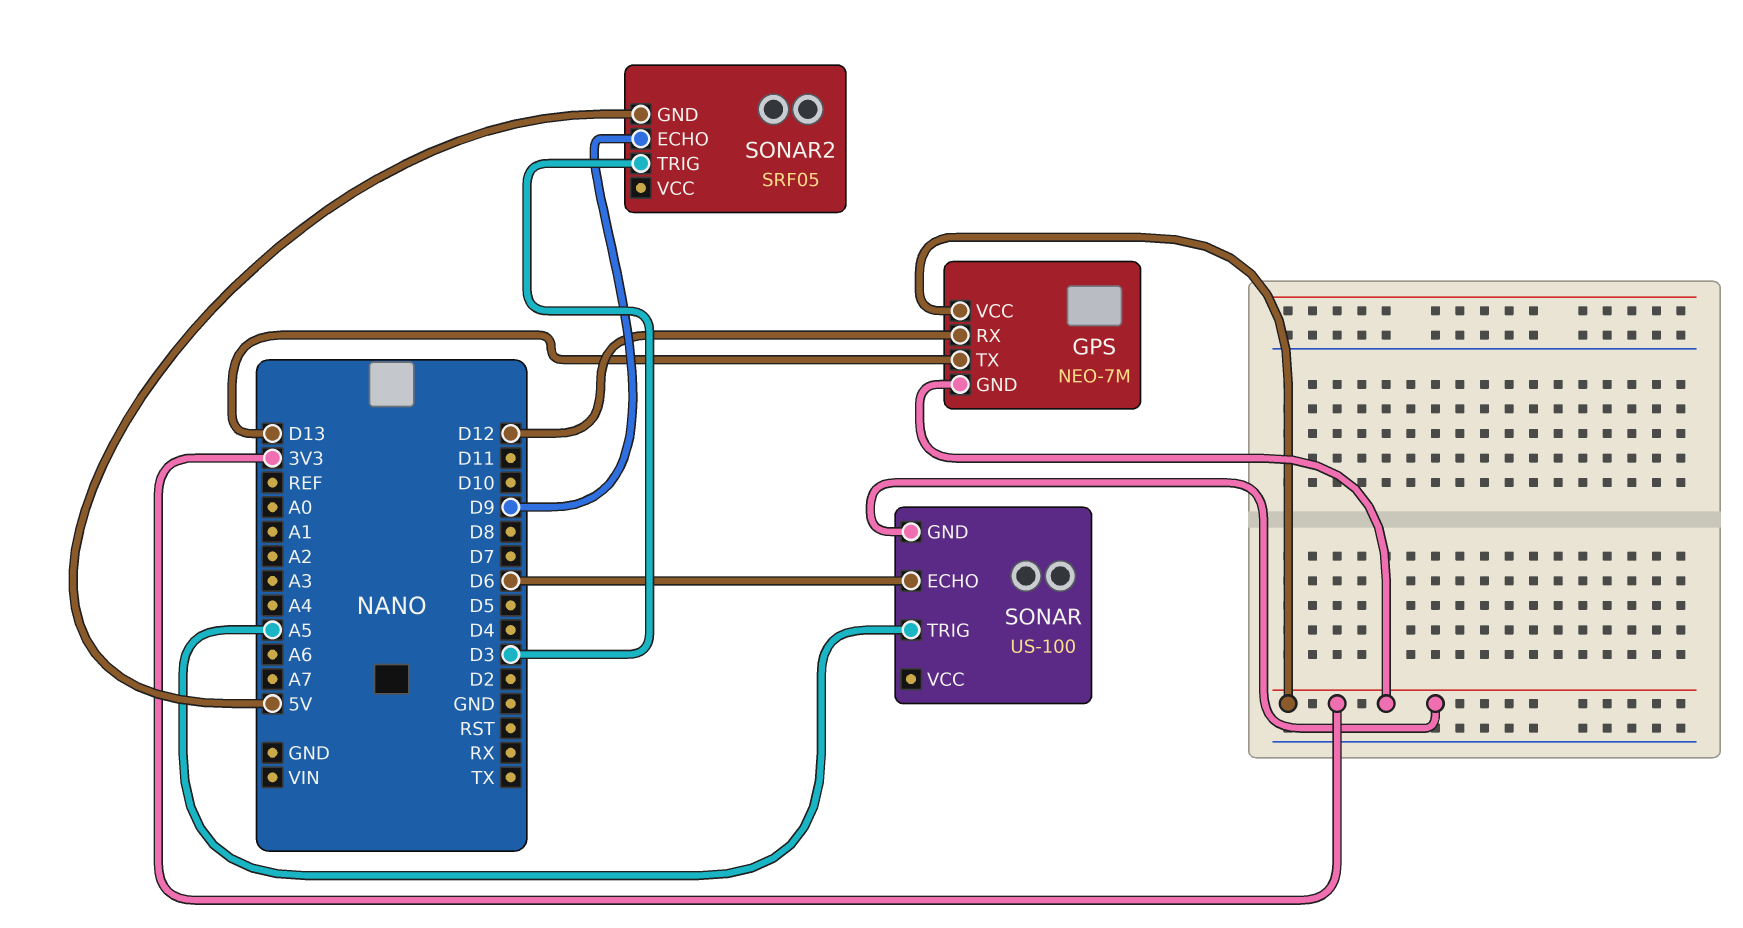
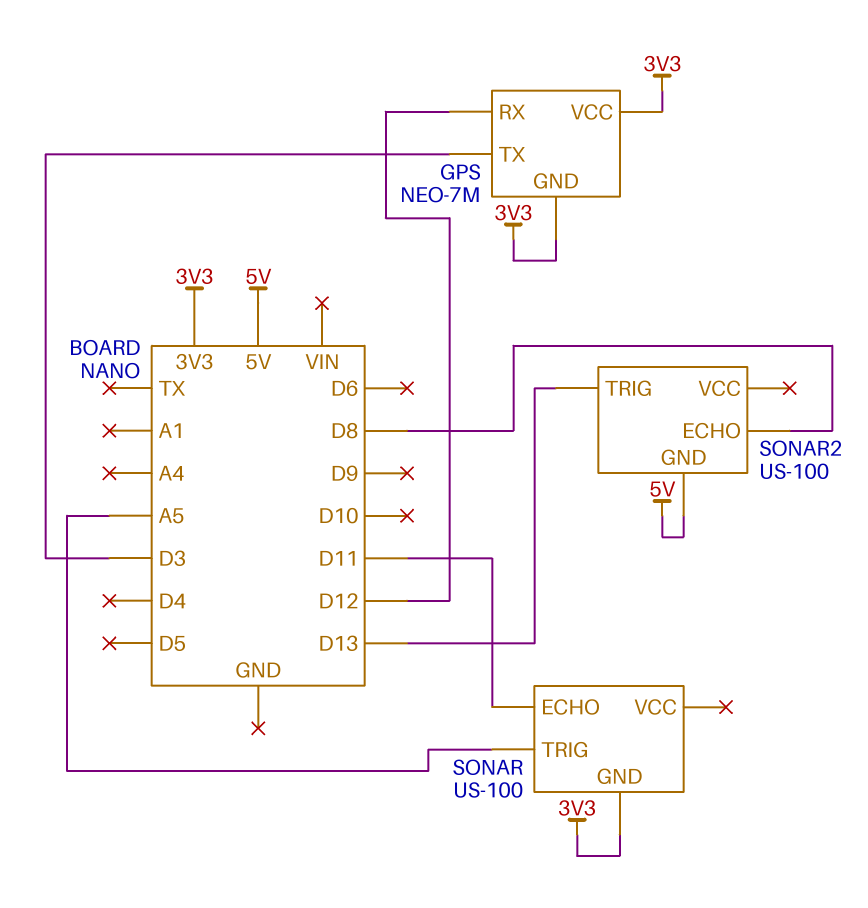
GPS pin TX: D13 -> D3
SONAR pin ECHO: D6 -> D11
SONAR2: SRF05 -> US-100
SONAR2 pin ECHO: D9 -> D8
SONAR2 pin TRIG: D3 -> D13

